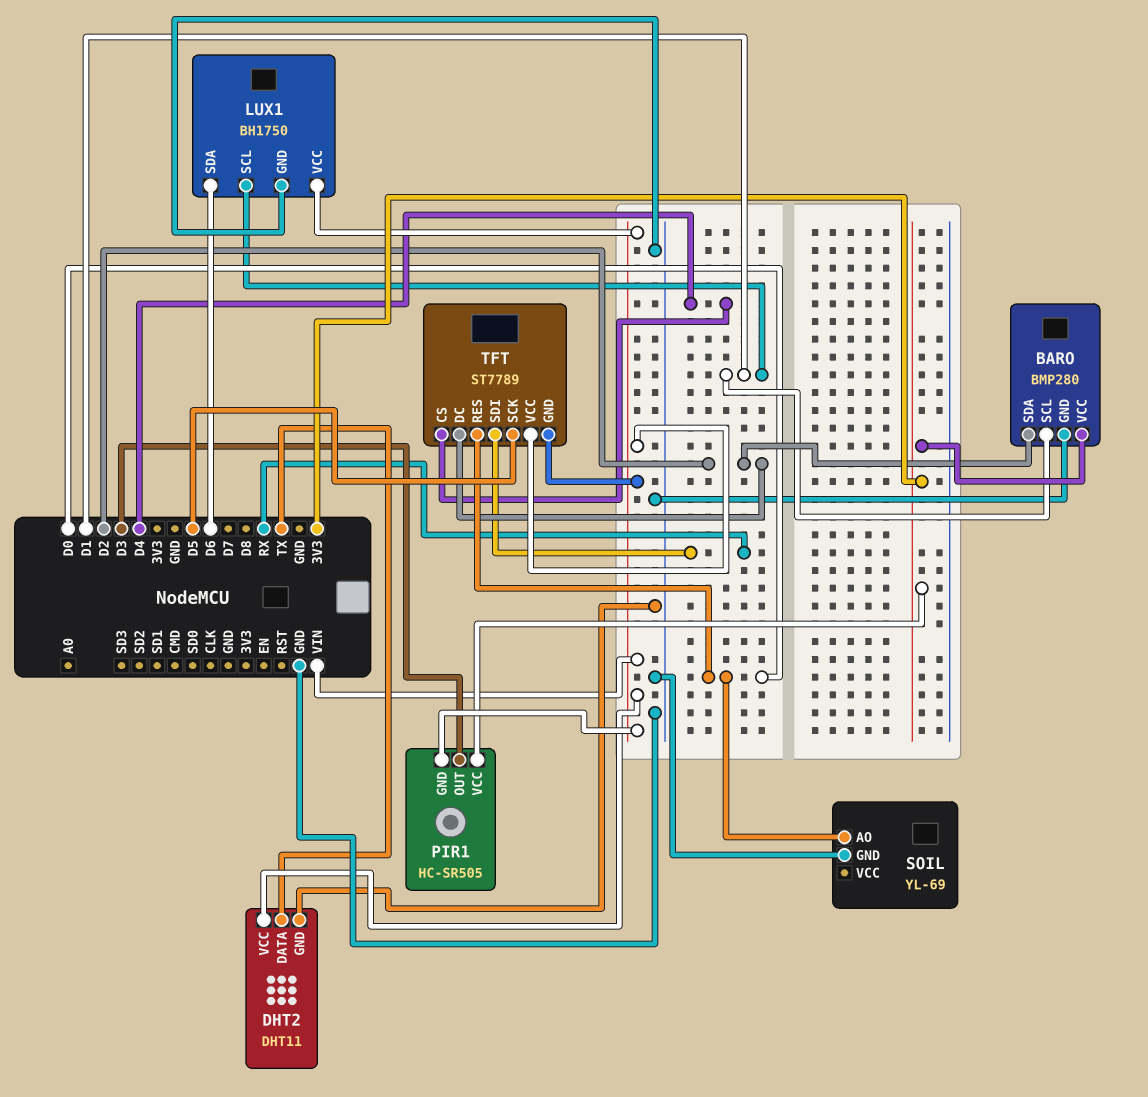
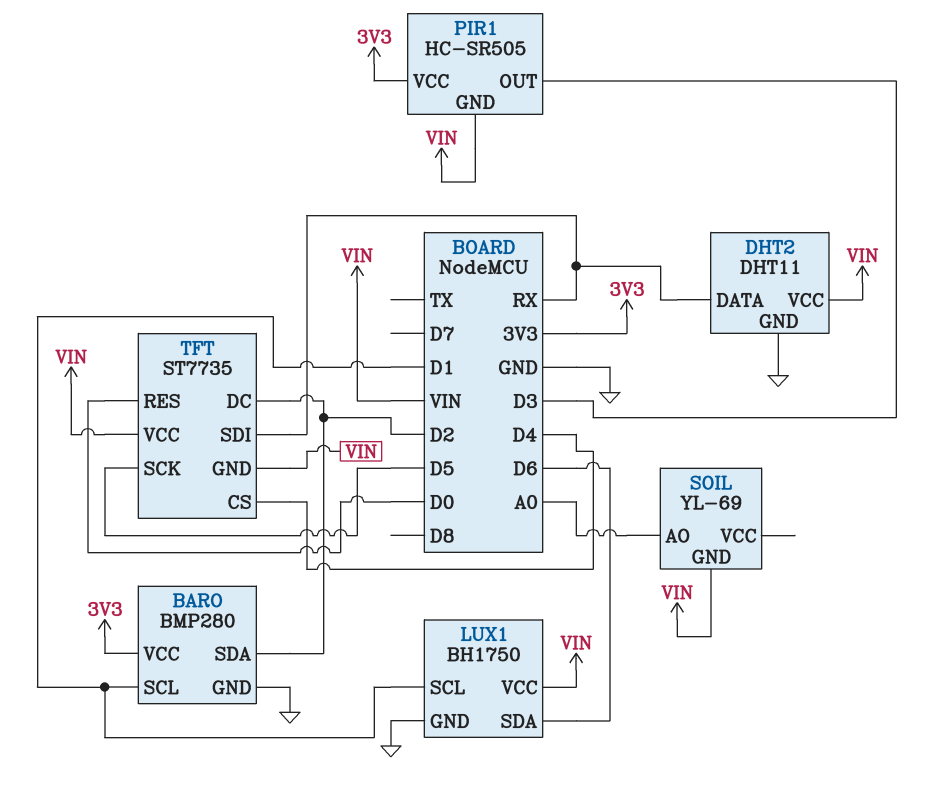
DHT2 pin DATA: TX -> RX
SOIL pin AO: D0 -> A0
SOIL pin GND: GND -> VIN
TFT: ST7789 -> ST7735

